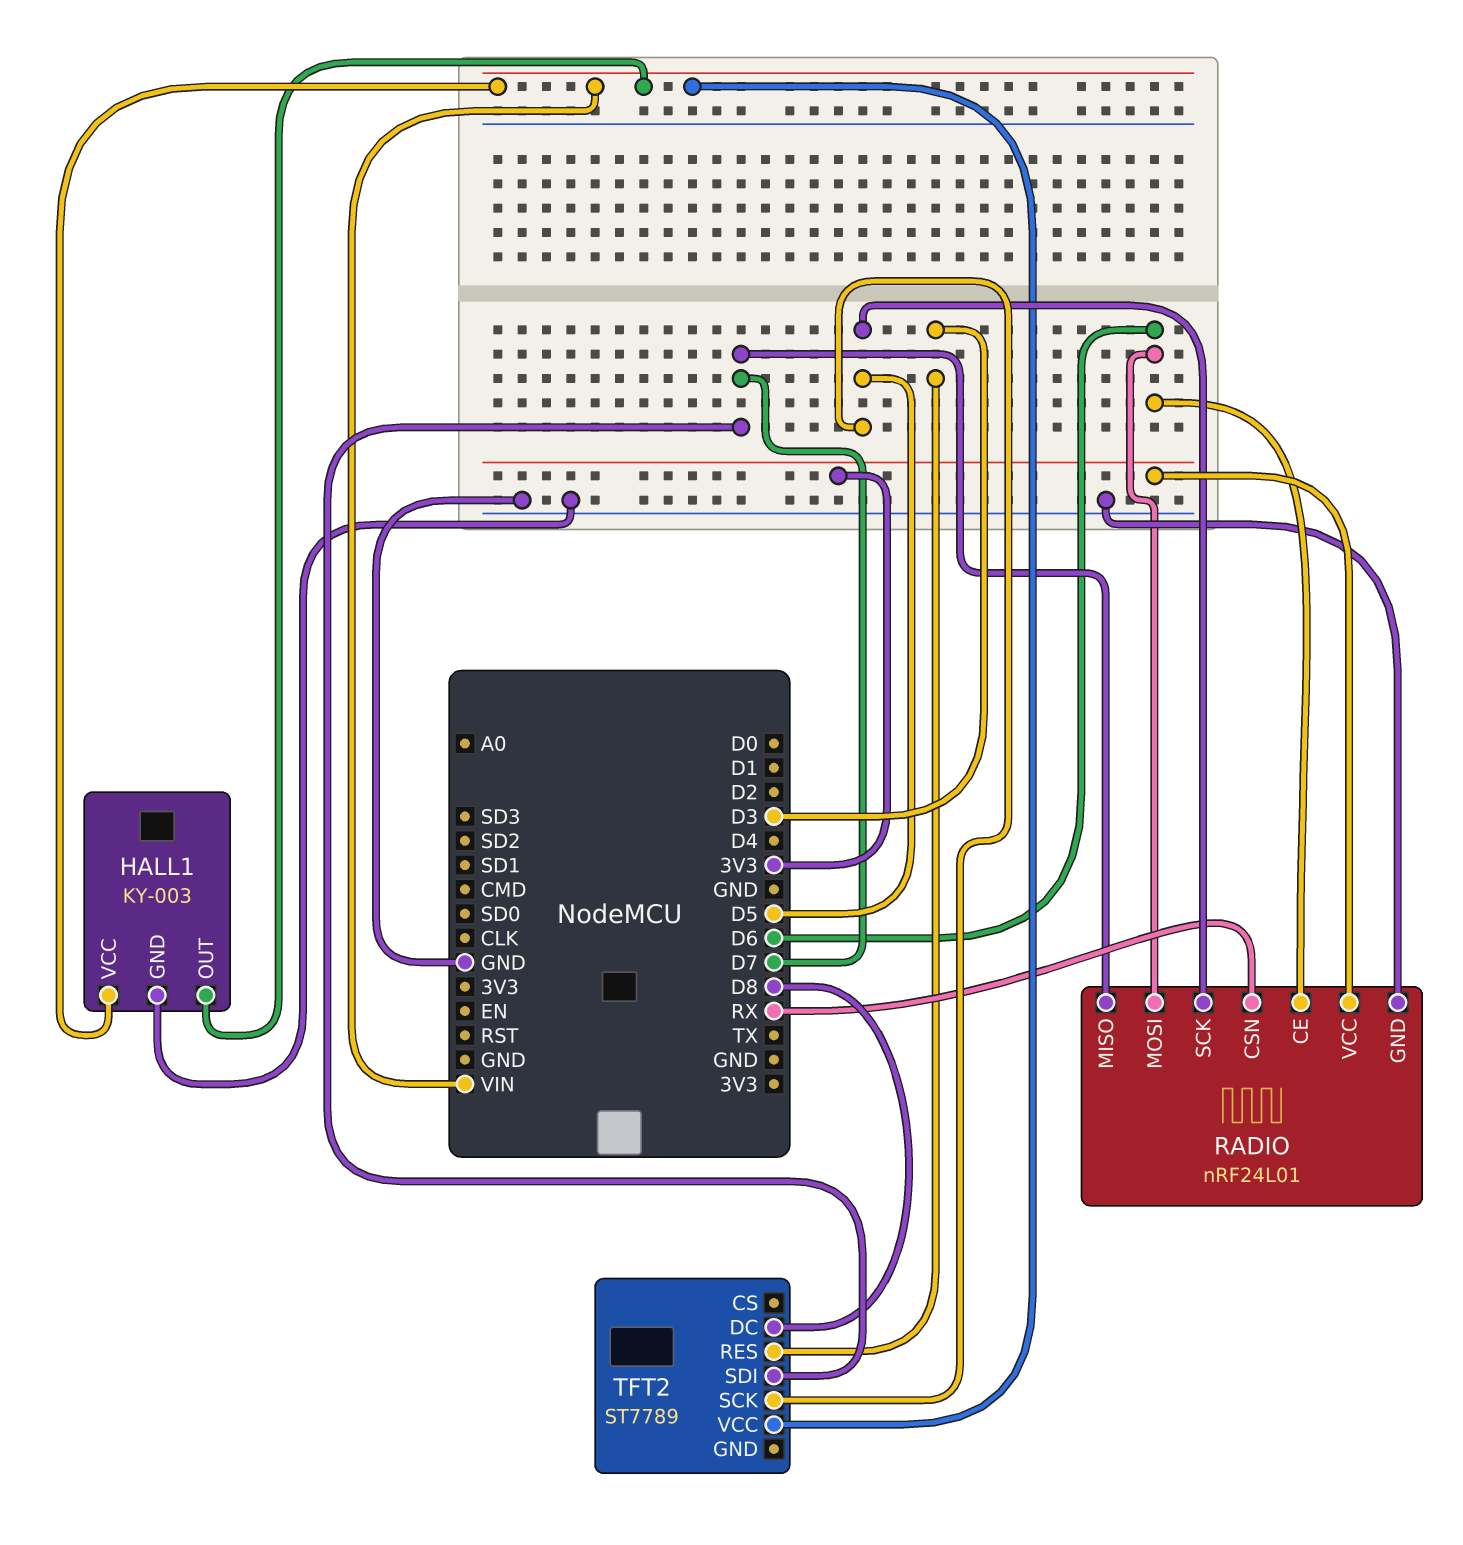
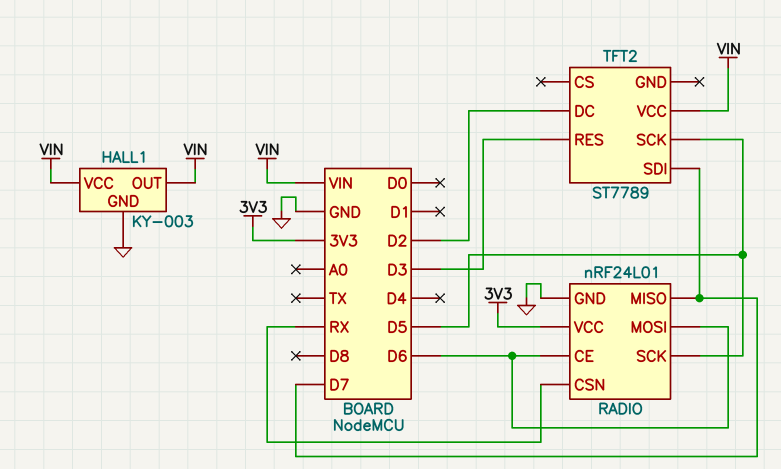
TFT2 pin DC: D8 -> D2

